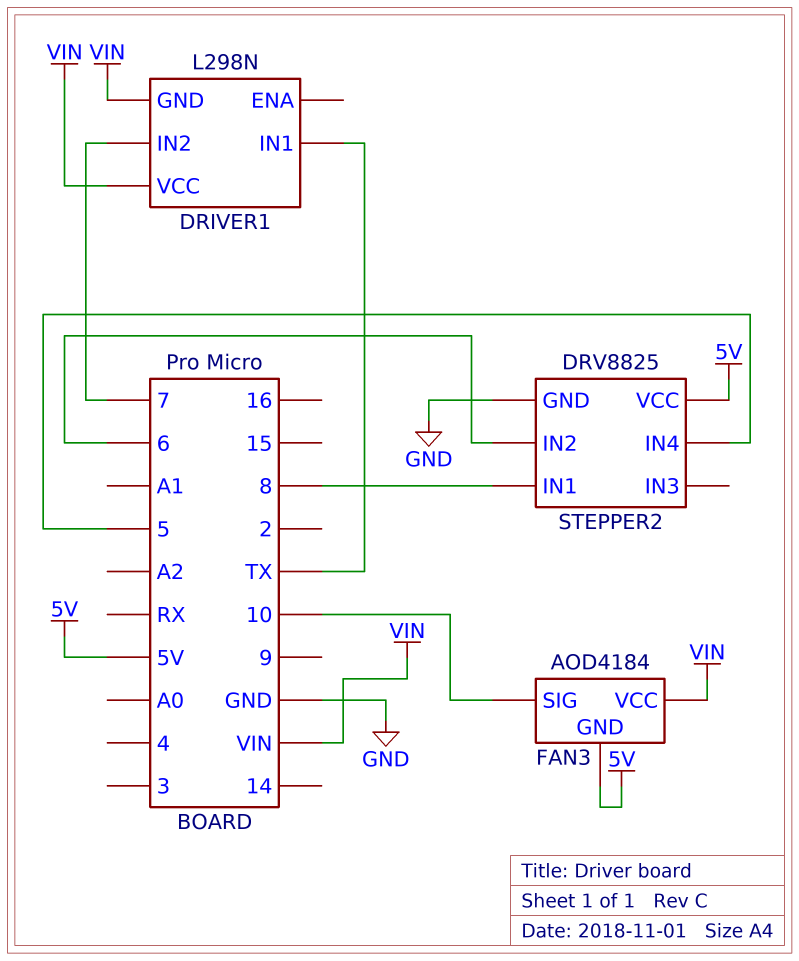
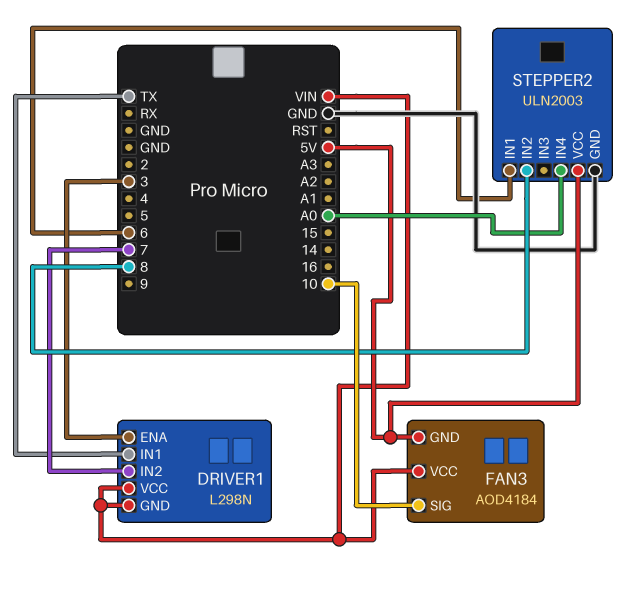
DRIVER1 pin ENA: none -> 3
STEPPER2: DRV8825 -> ULN2003
STEPPER2 pin IN1: 8 -> 6
STEPPER2 pin IN2: 6 -> 8
STEPPER2 pin IN4: 5 -> A0

